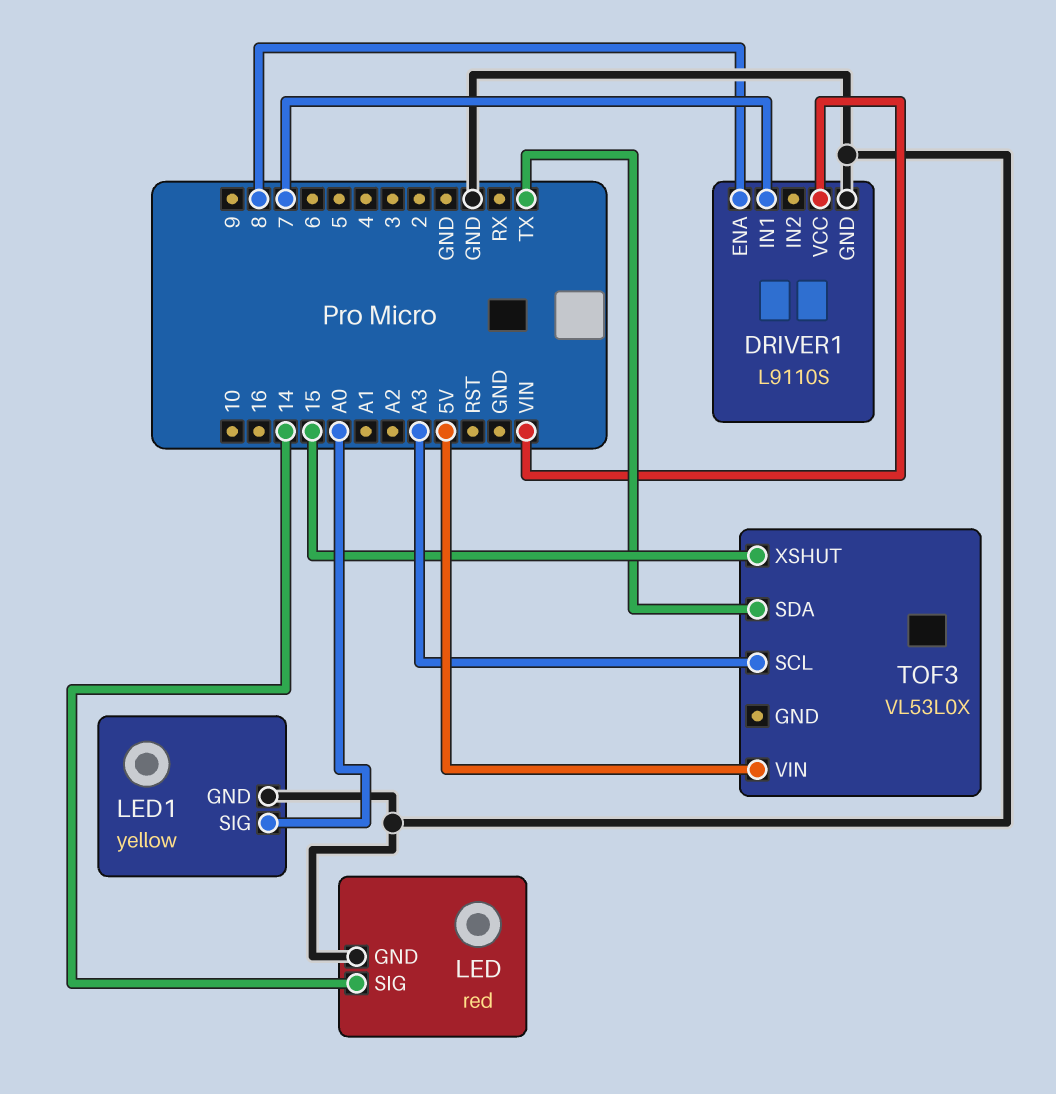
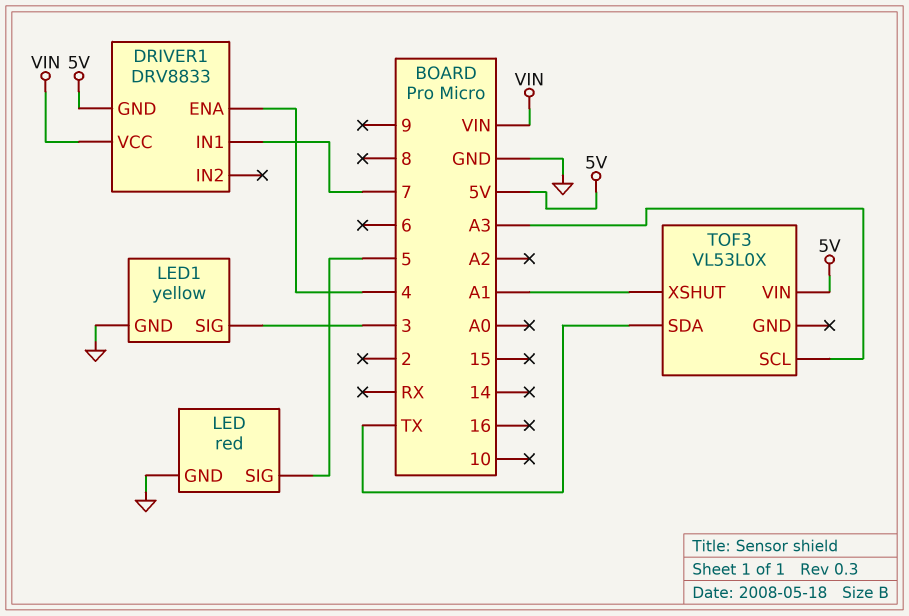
DRIVER1: L9110S -> DRV8833
DRIVER1 pin ENA: 8 -> 4
DRIVER1 pin GND: GND -> 5V
LED pin SIG: 14 -> 5
LED1 pin SIG: A0 -> 3
TOF3 pin XSHUT: 15 -> A1

